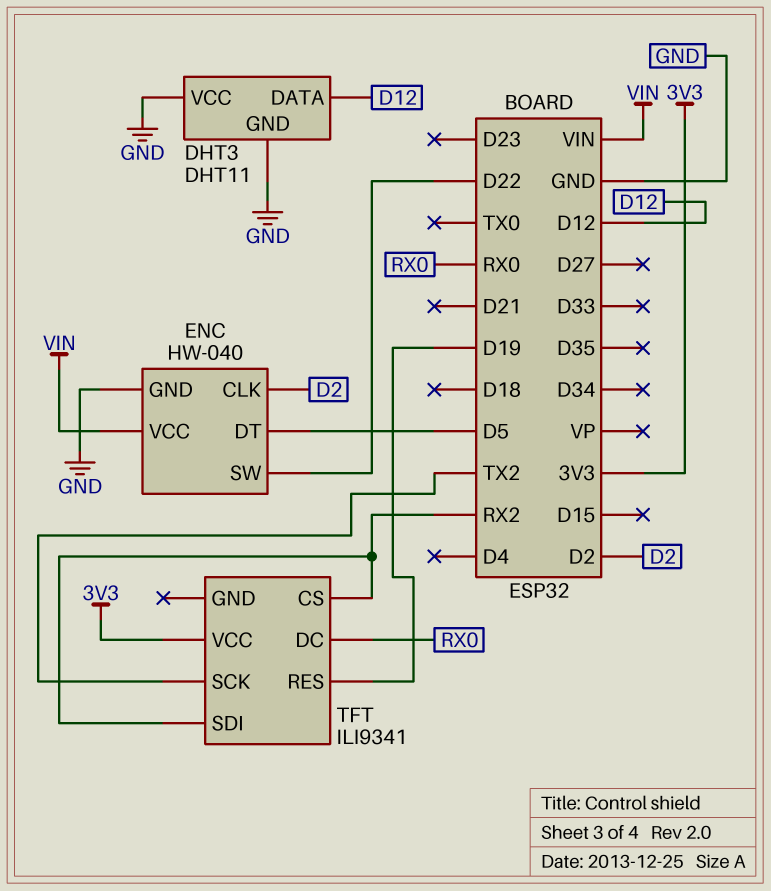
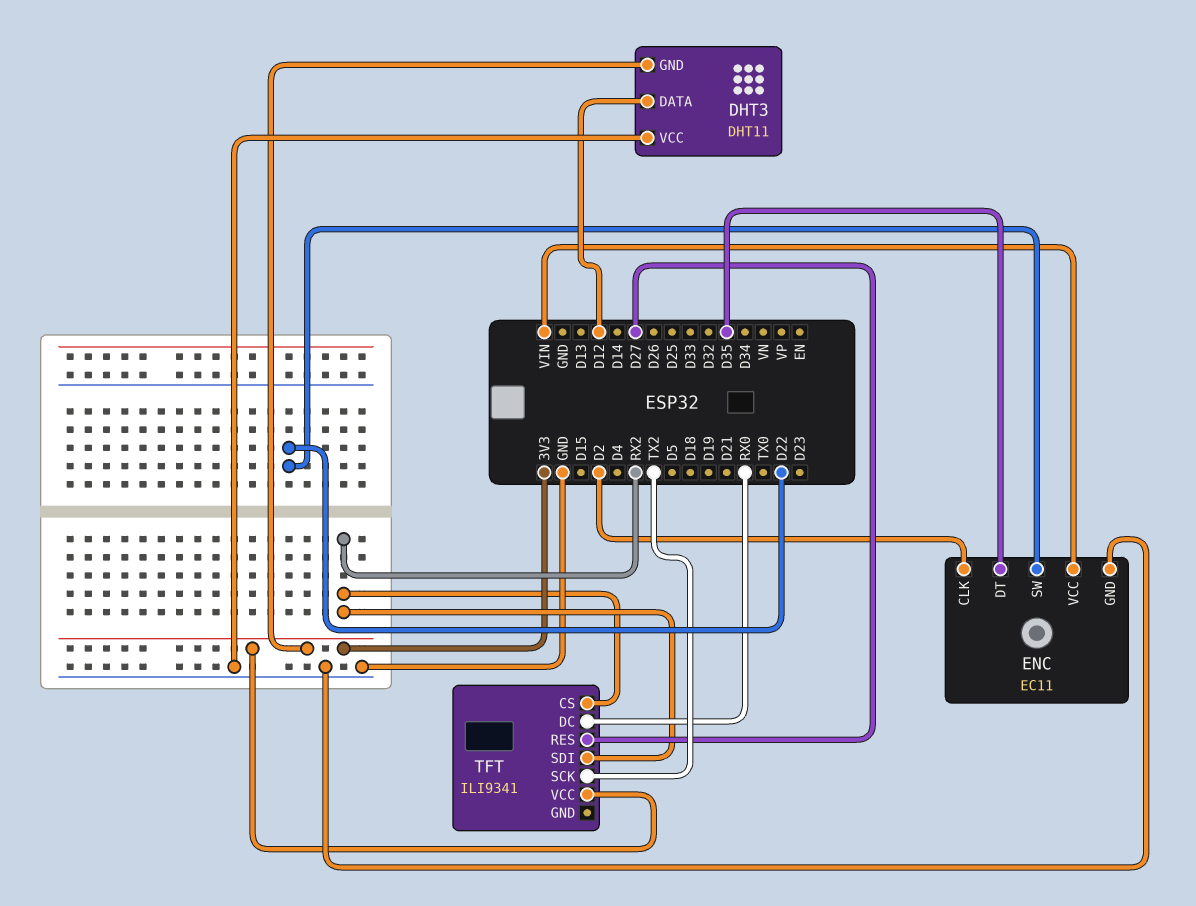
DHT3 pin GND: GND -> 3V3
ENC: HW-040 -> EC11
ENC pin DT: D5 -> D35
TFT pin RES: D19 -> D27

